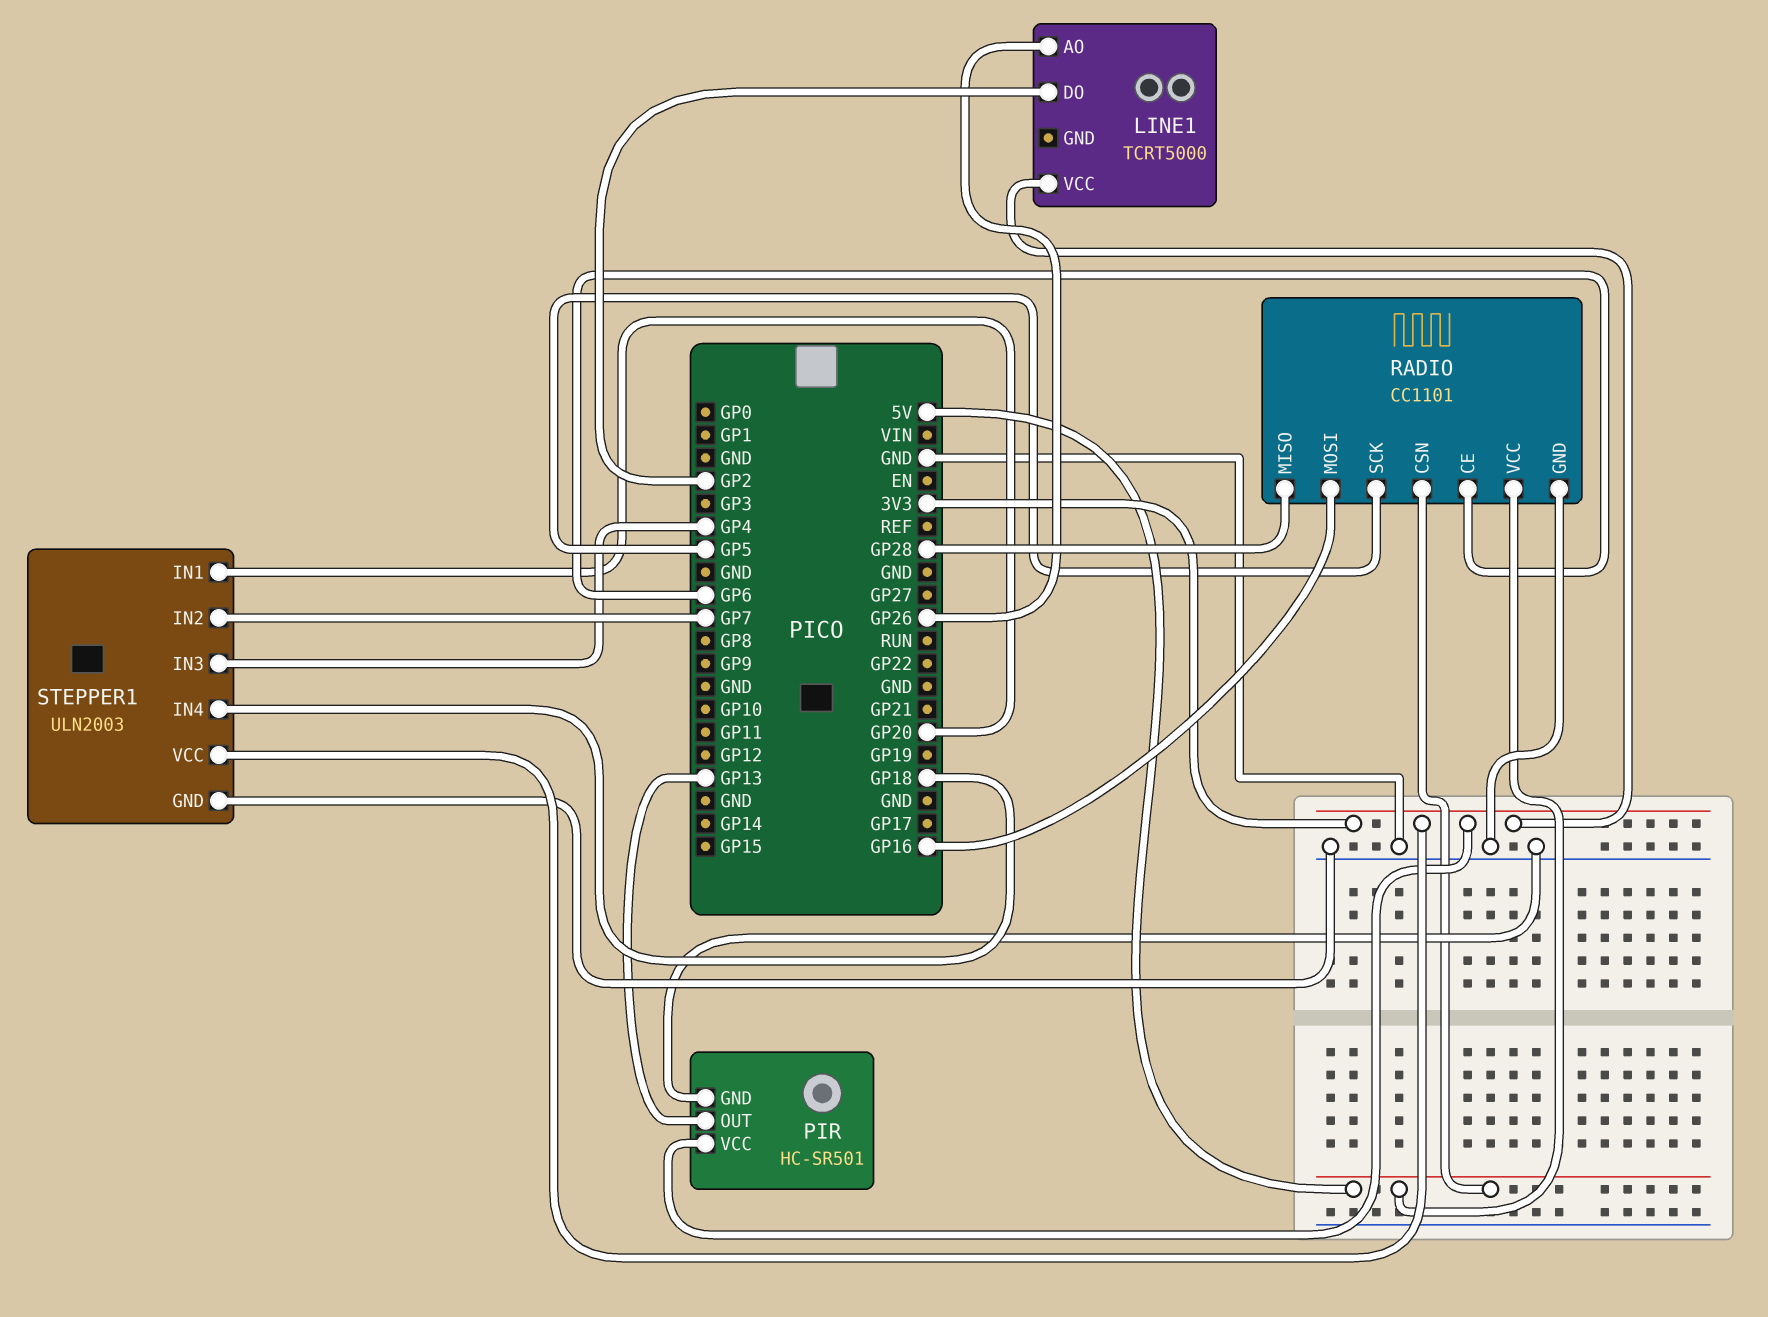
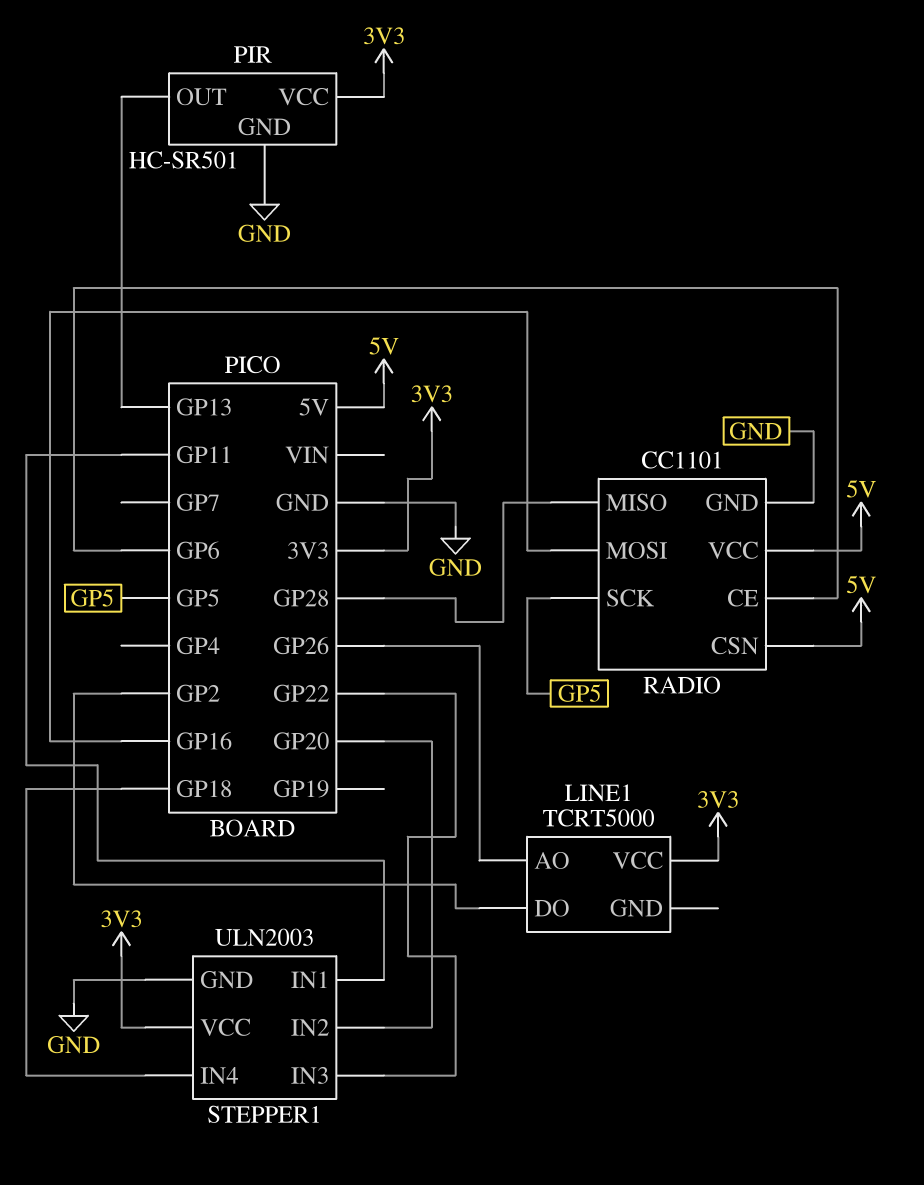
STEPPER1 pin IN1: GP20 -> GP11
STEPPER1 pin IN2: GP7 -> GP20
STEPPER1 pin IN3: GP4 -> GP22

